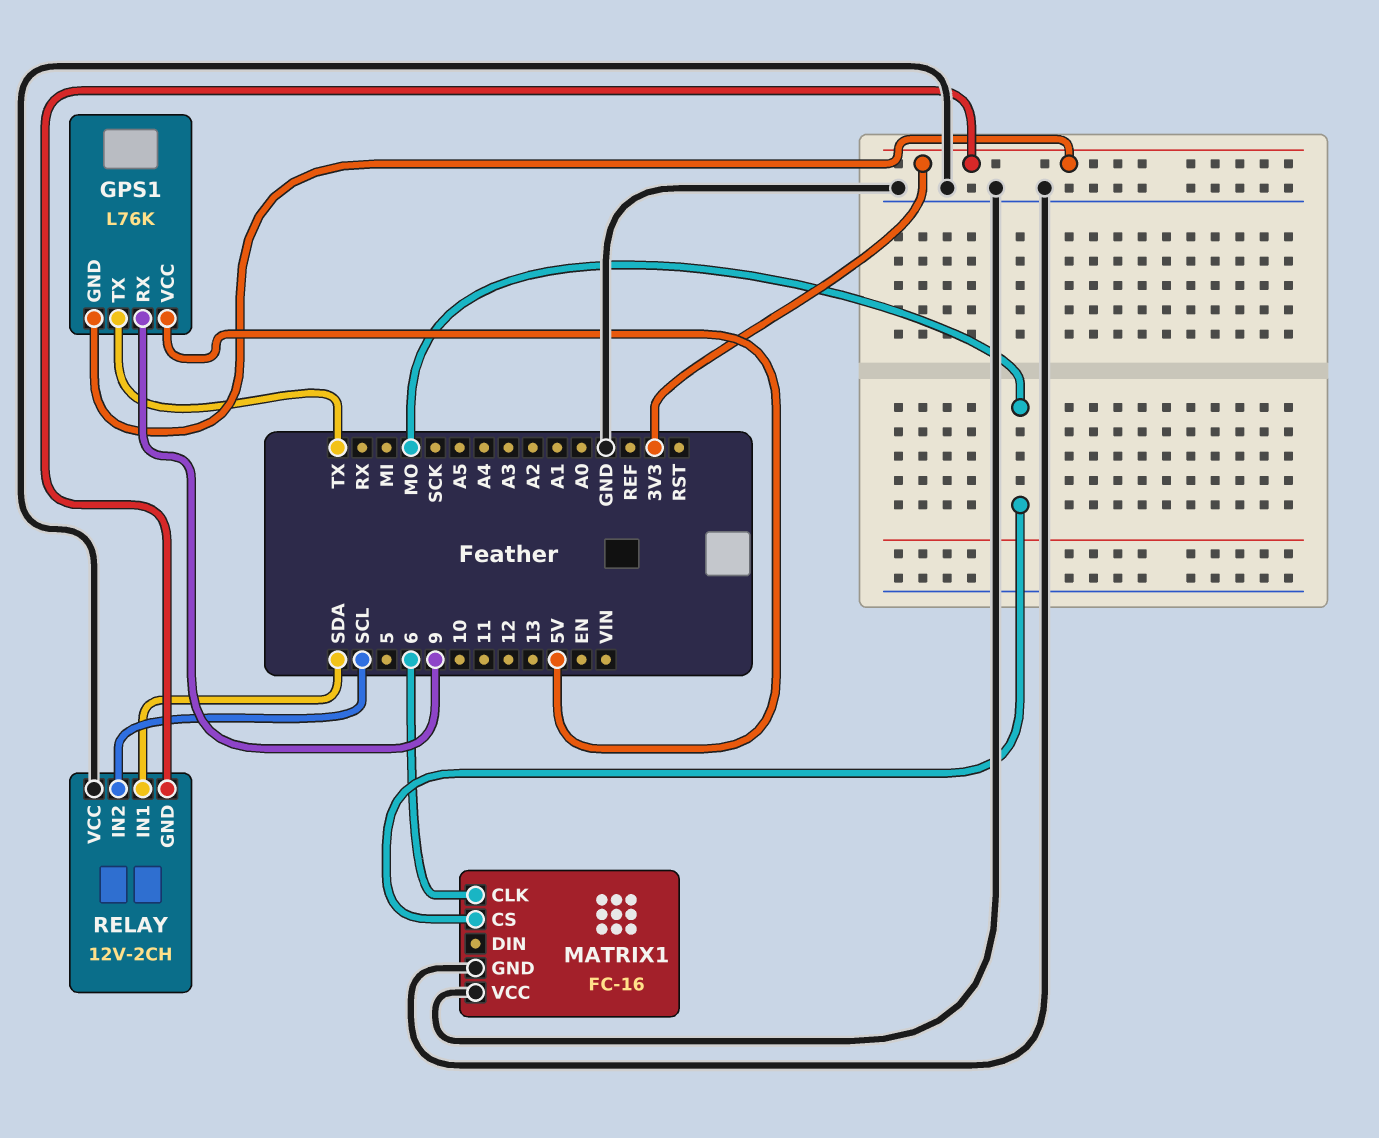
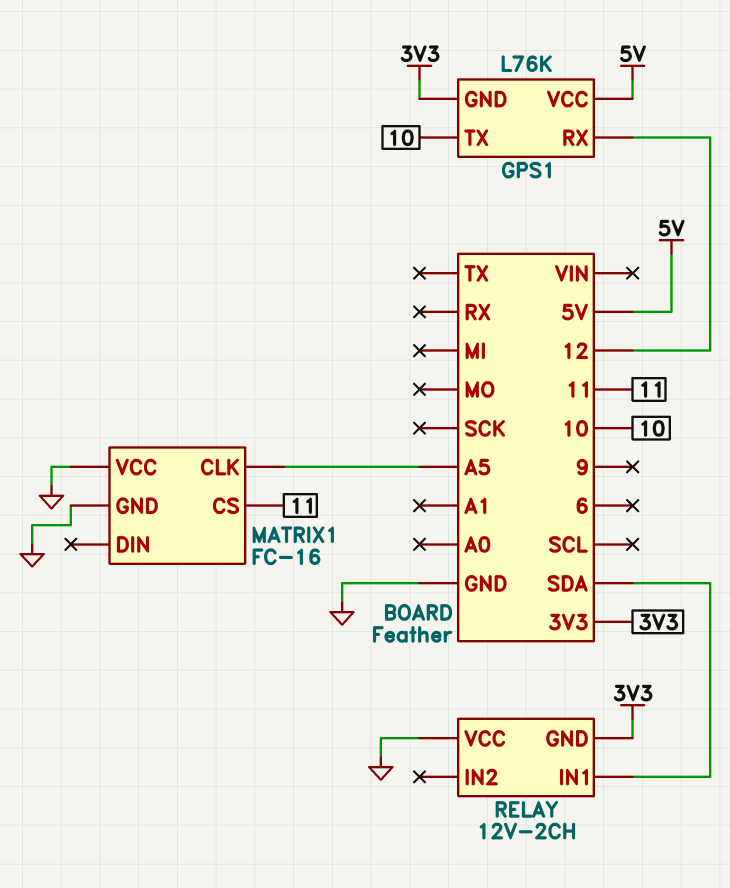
GPS1 pin RX: 9 -> 12
GPS1 pin TX: TX -> 10
MATRIX1 pin CLK: 6 -> A5
MATRIX1 pin CS: MO -> 11
RELAY pin IN2: SCL -> none

